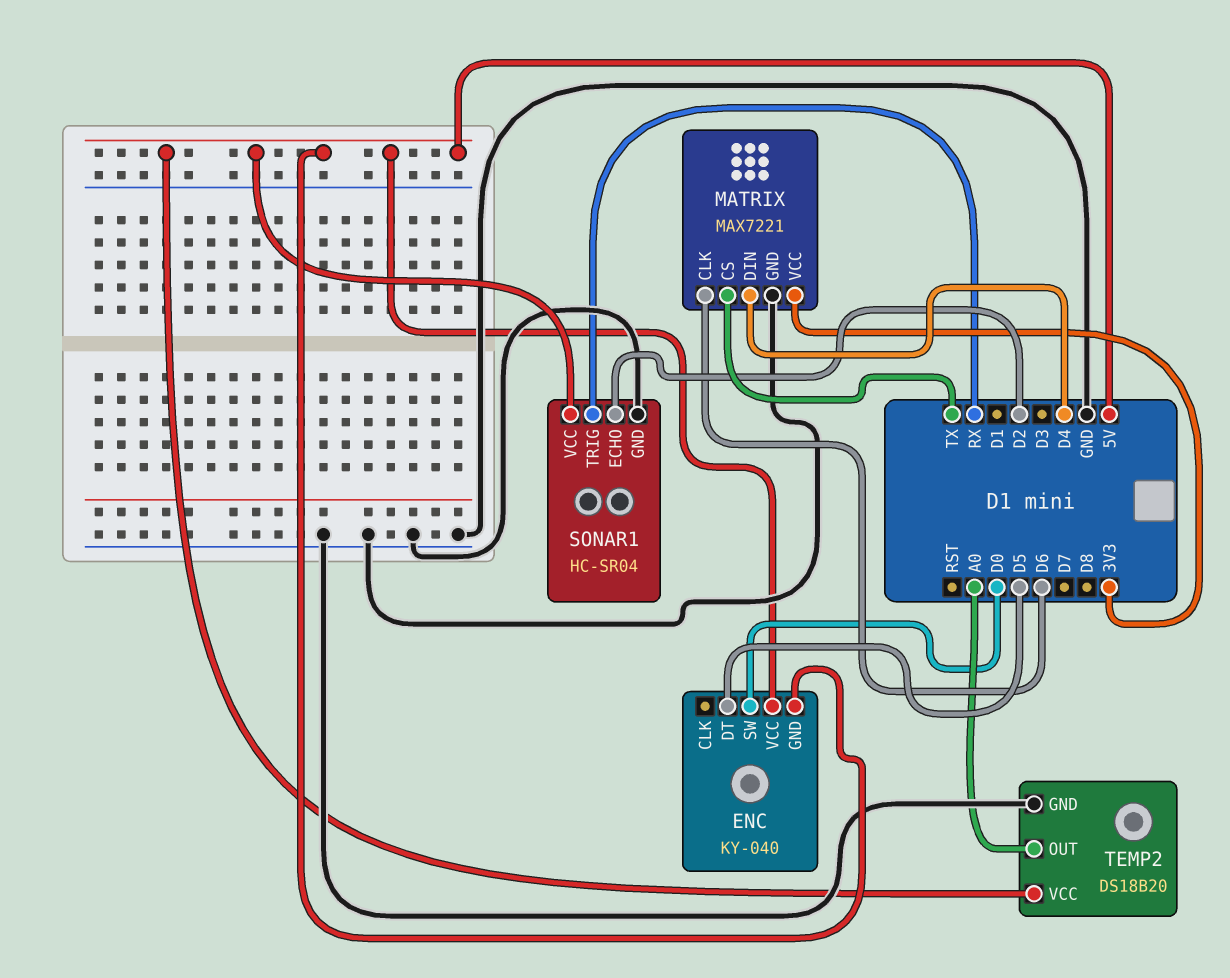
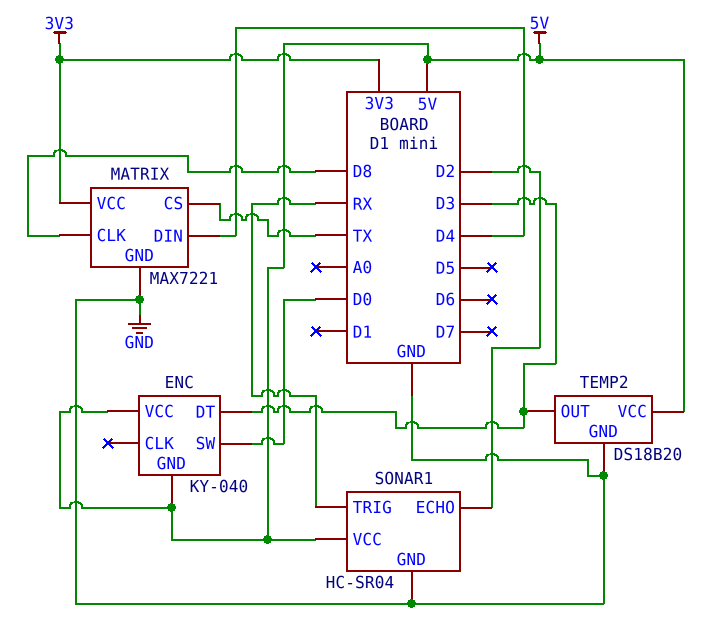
ENC pin DT: D5 -> D3
MATRIX pin CLK: D6 -> D8
TEMP2 pin OUT: A0 -> D3

